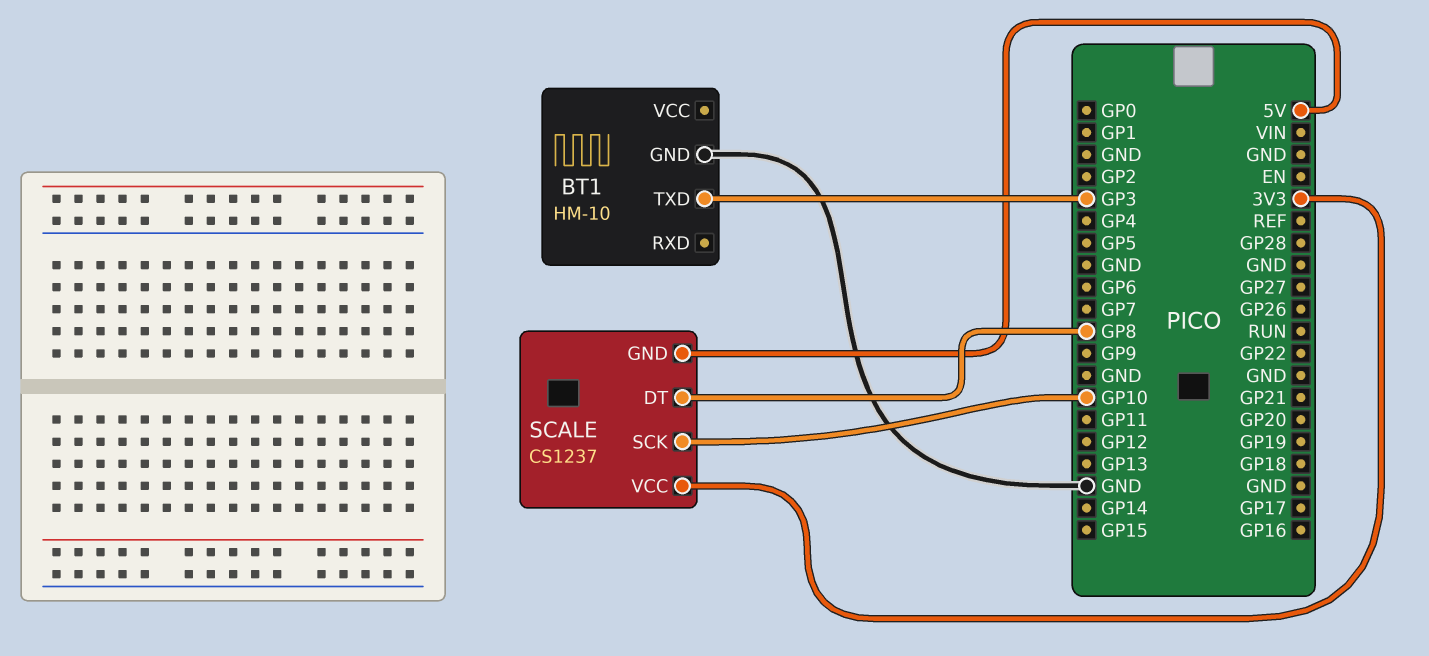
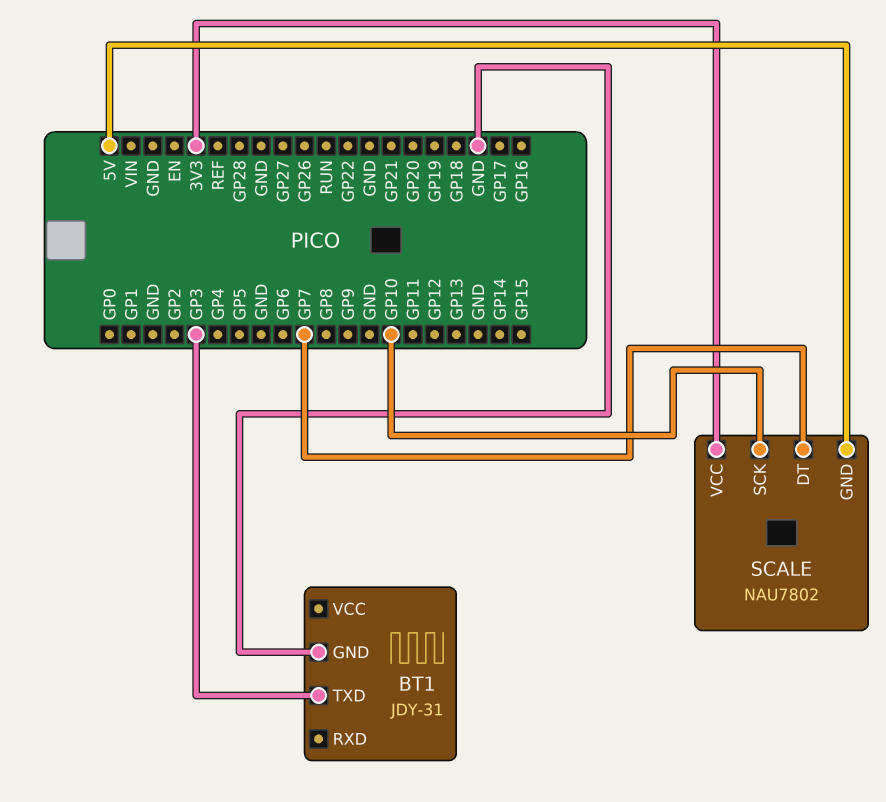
BT1: HM-10 -> JDY-31
SCALE: CS1237 -> NAU7802
SCALE pin DT: GP8 -> GP7

